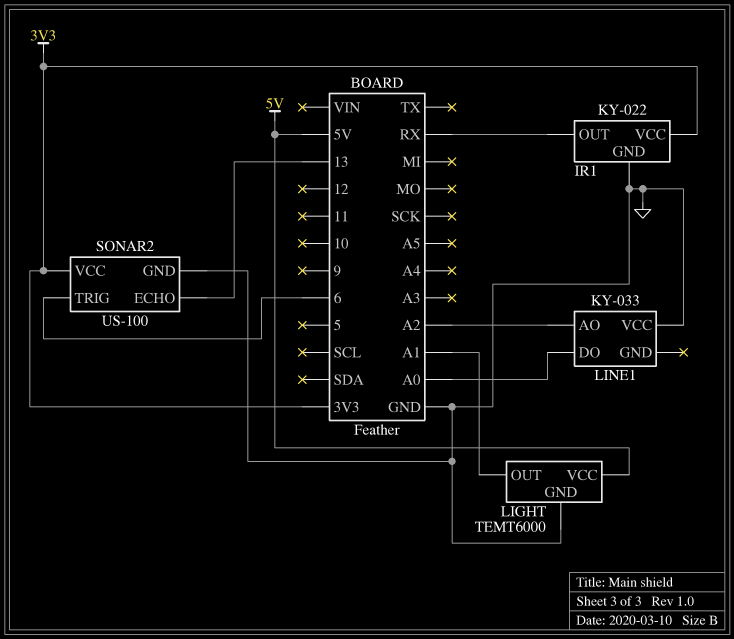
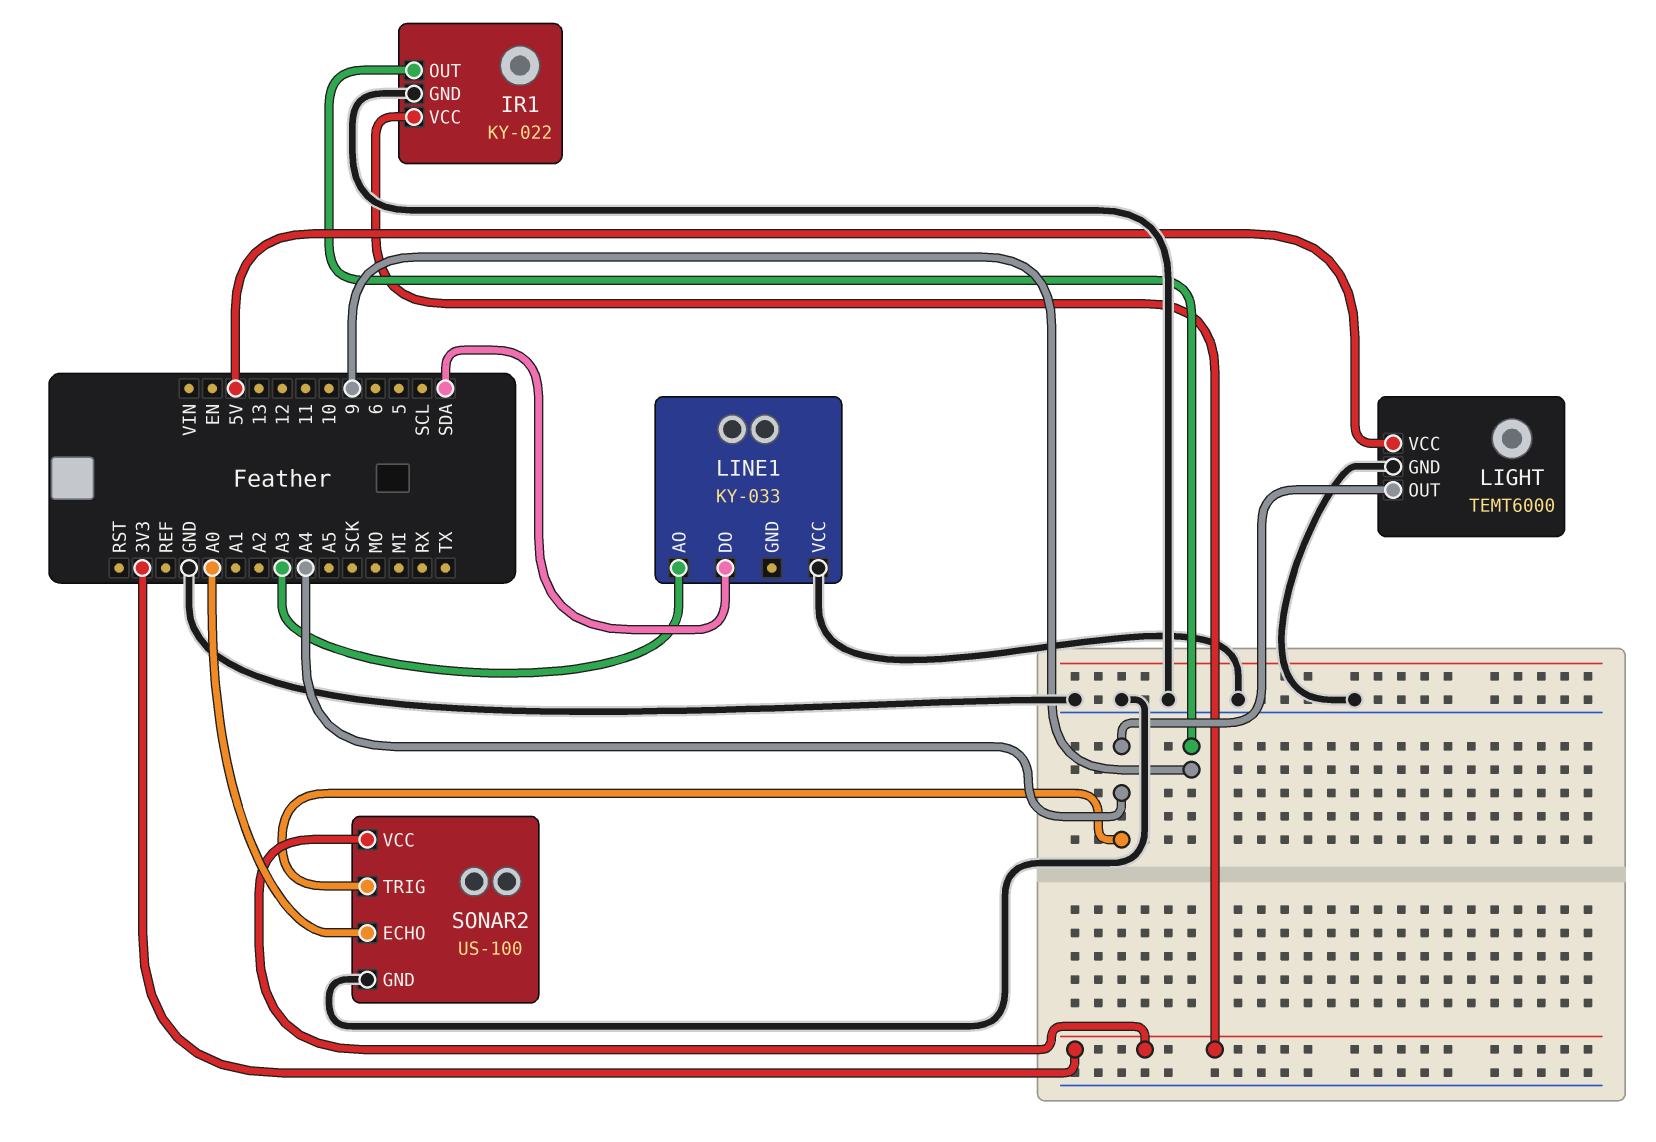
IR1 pin OUT: RX -> 9
LIGHT pin OUT: A1 -> A4
LINE1 pin AO: A2 -> A3
LINE1 pin DO: A0 -> SDA
SONAR2 pin ECHO: 13 -> A0
SONAR2 pin TRIG: 6 -> A4

